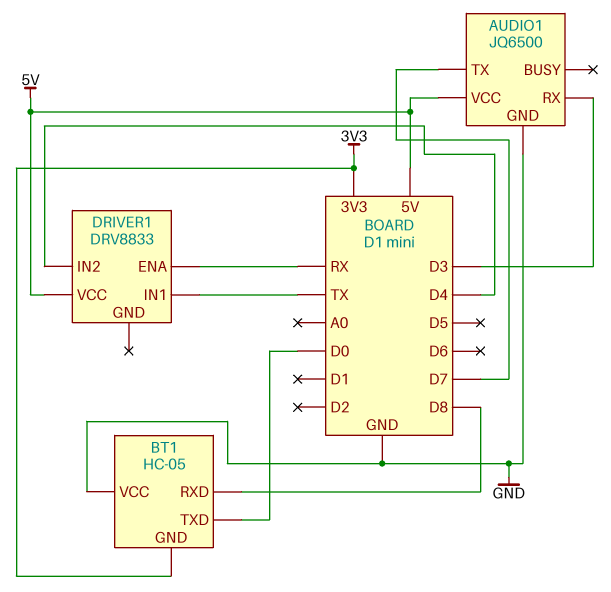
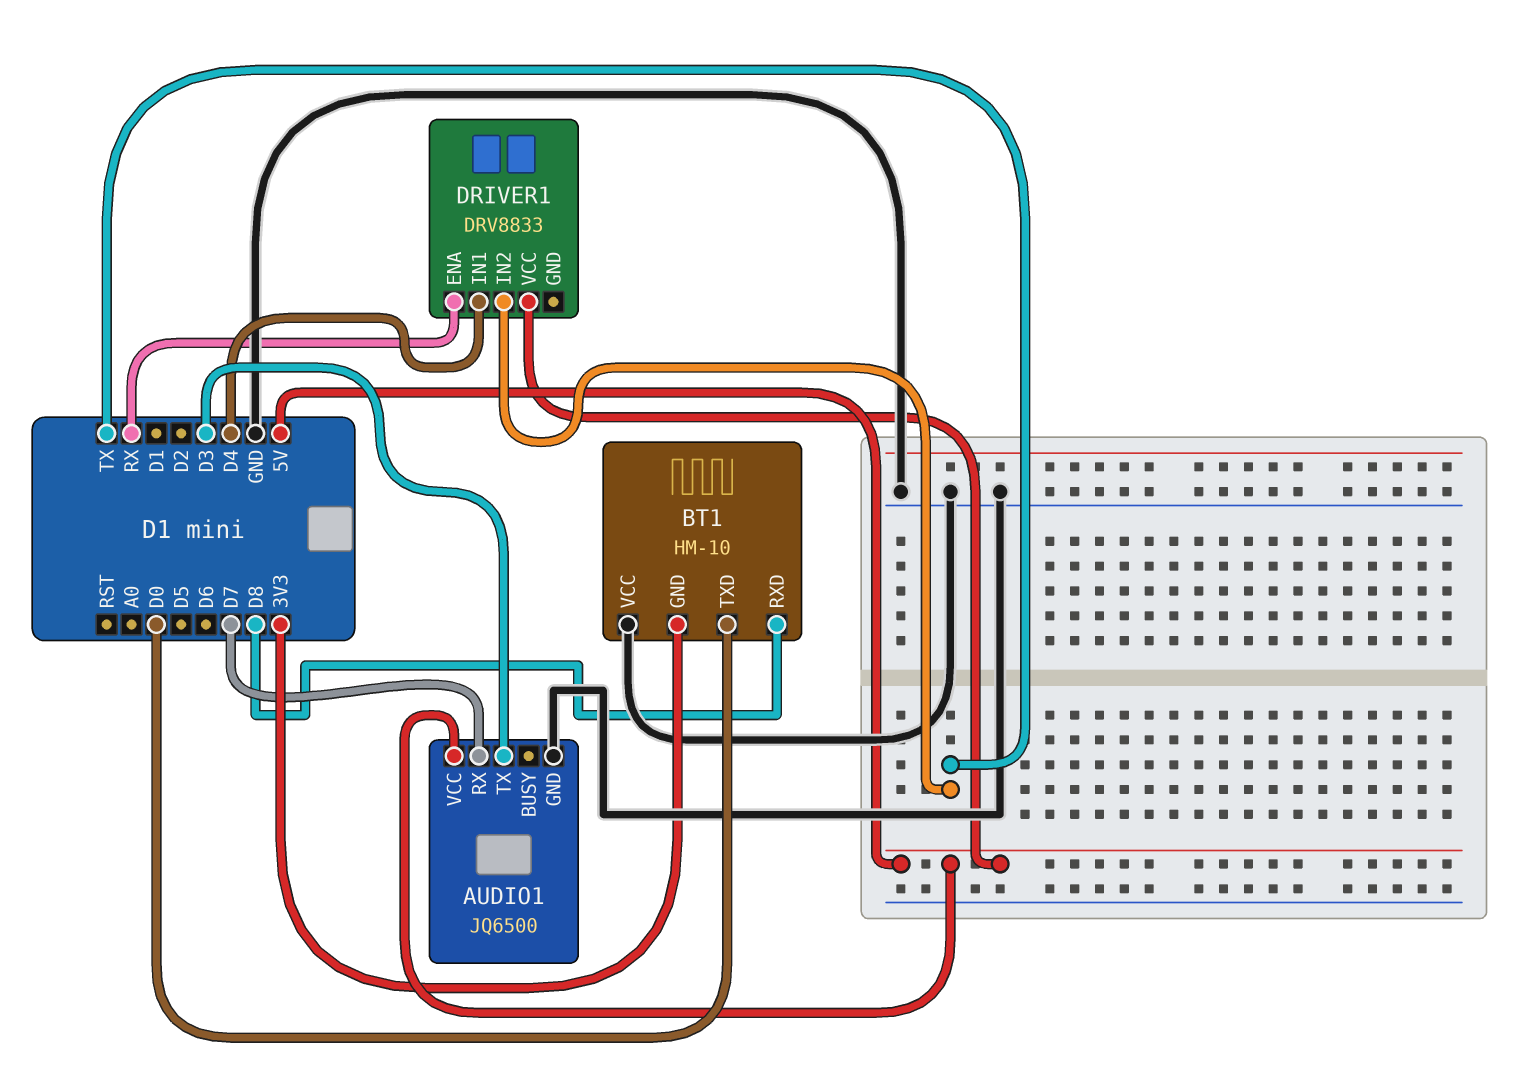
AUDIO1 pin RX: D3 -> D7
AUDIO1 pin TX: D7 -> D3
BT1: HC-05 -> HM-10
DRIVER1 pin IN1: TX -> D4
DRIVER1 pin IN2: D4 -> TX

